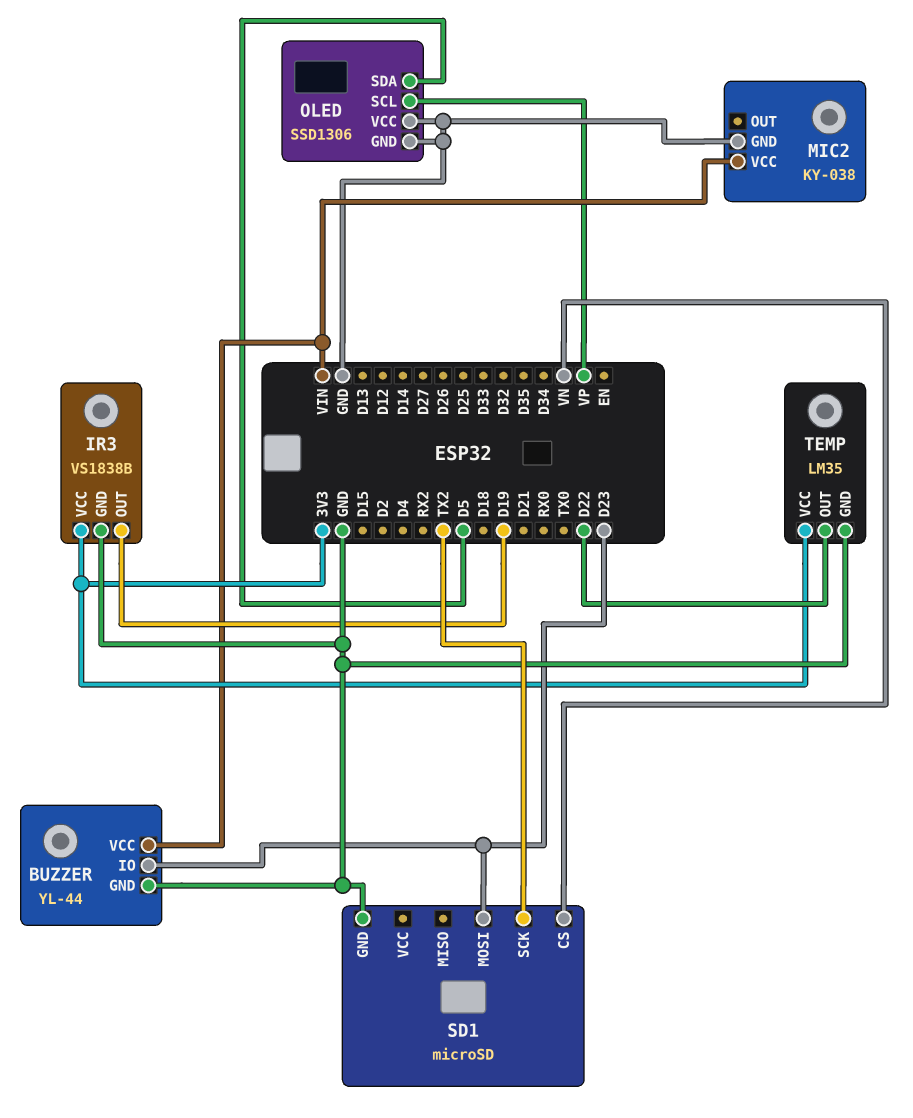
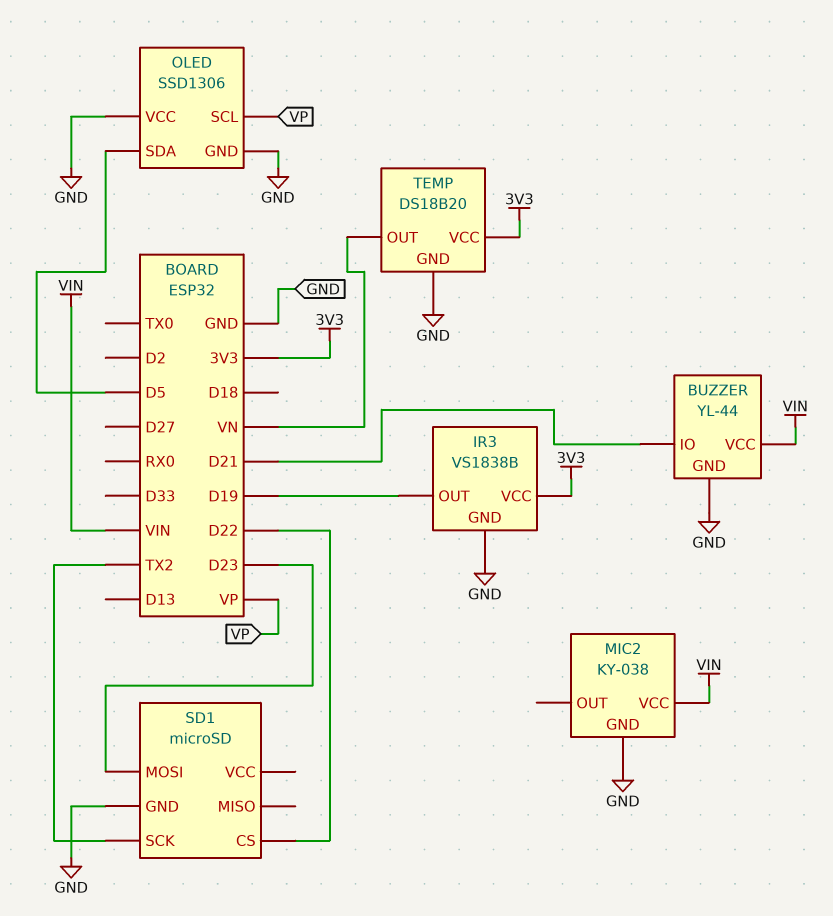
BUZZER pin IO: D23 -> D21
SD1 pin CS: VN -> D22
TEMP: LM35 -> DS18B20
TEMP pin OUT: D22 -> VN

